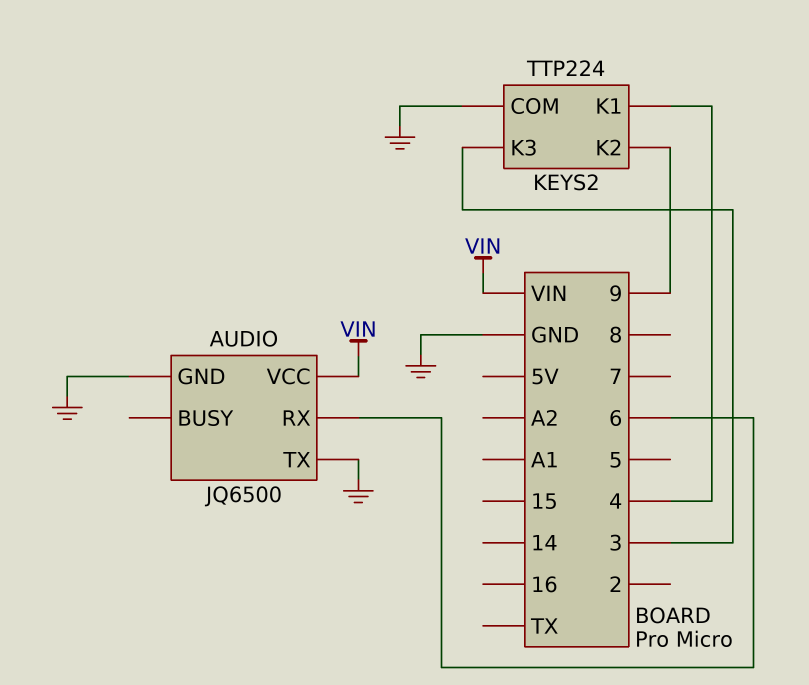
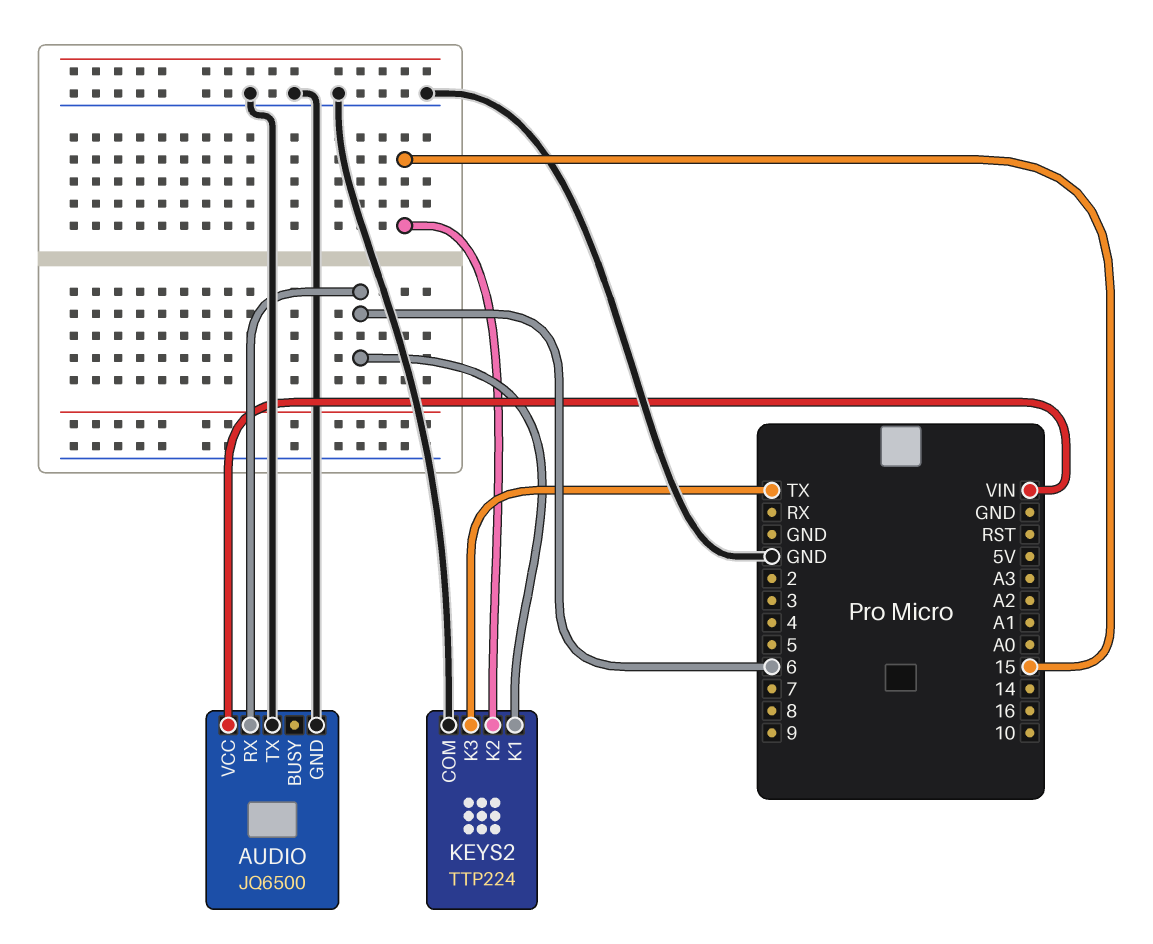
KEYS2 pin K1: 4 -> 6
KEYS2 pin K2: 9 -> 15
KEYS2 pin K3: 3 -> TX

